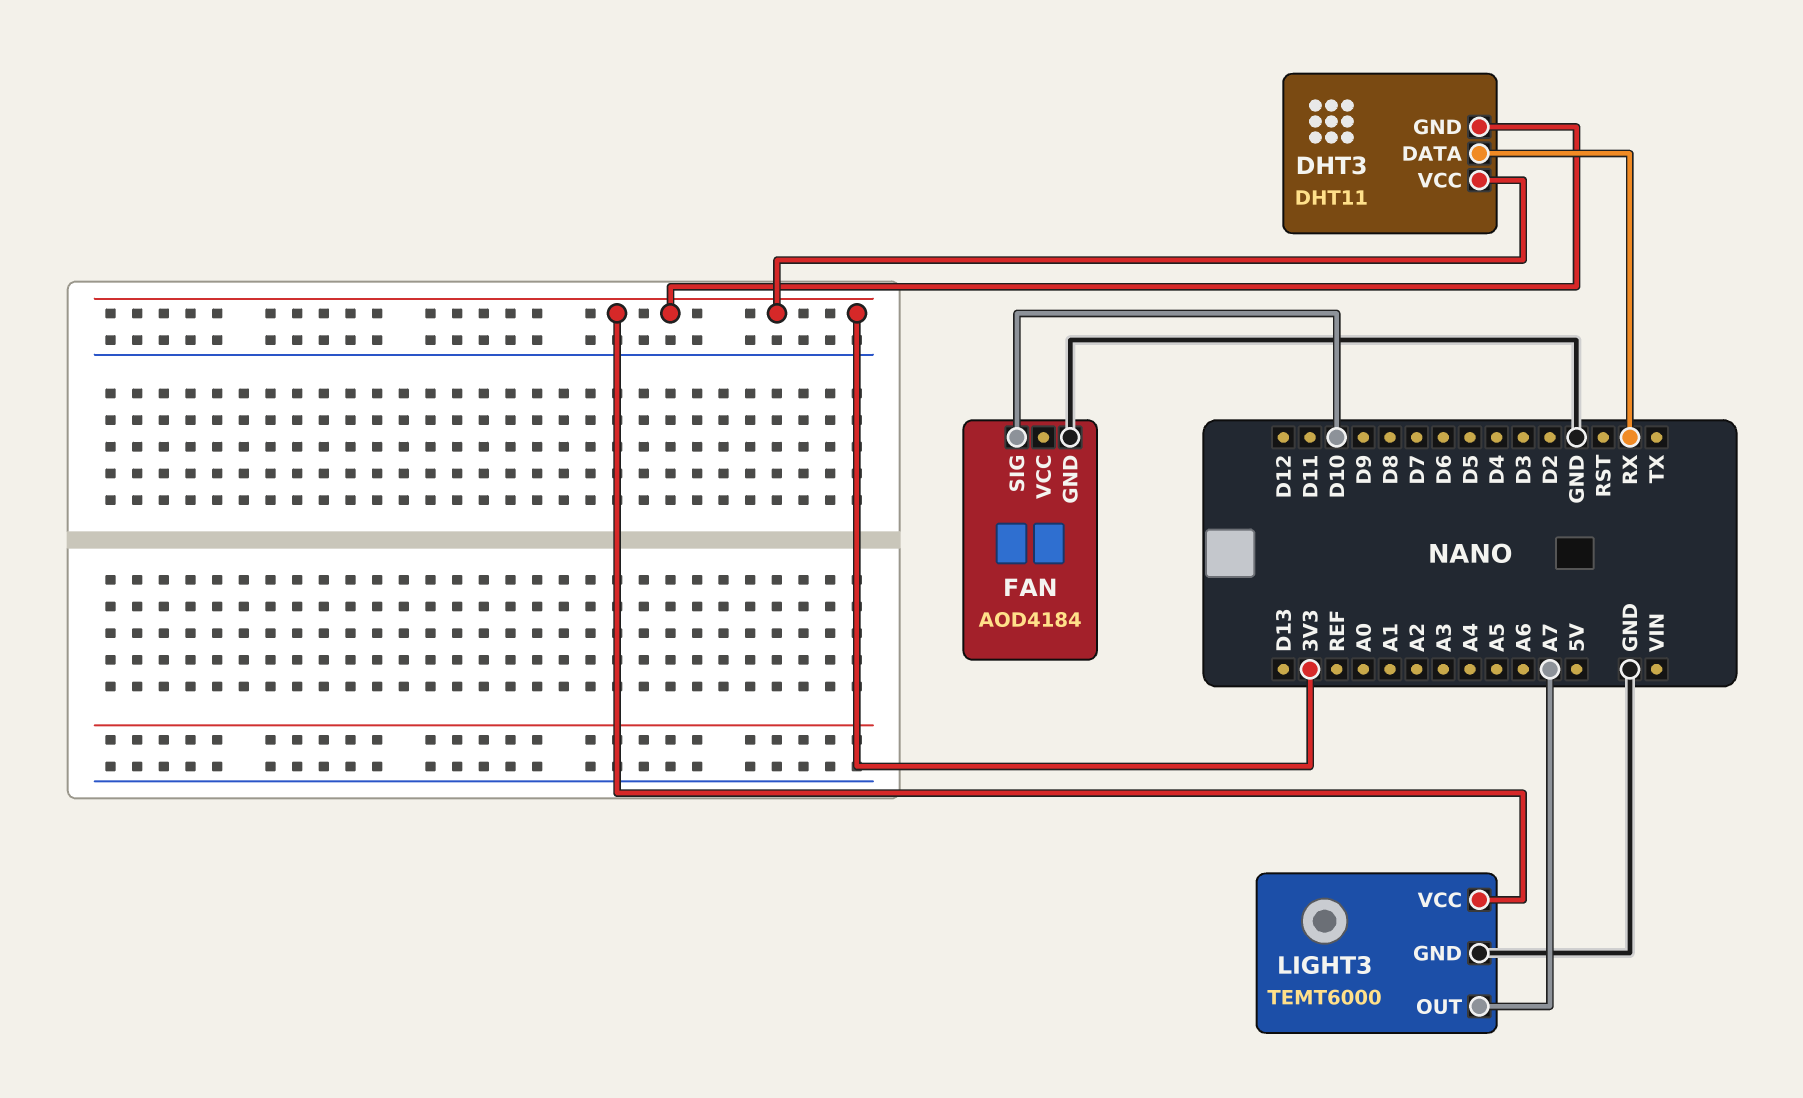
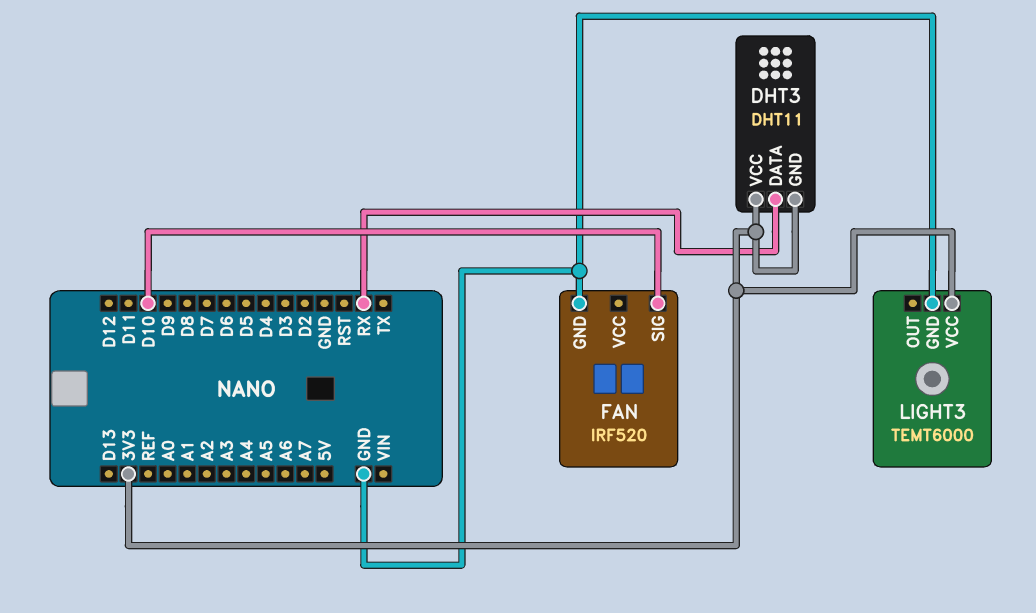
FAN: AOD4184 -> IRF520
LIGHT3 pin OUT: A7 -> none

